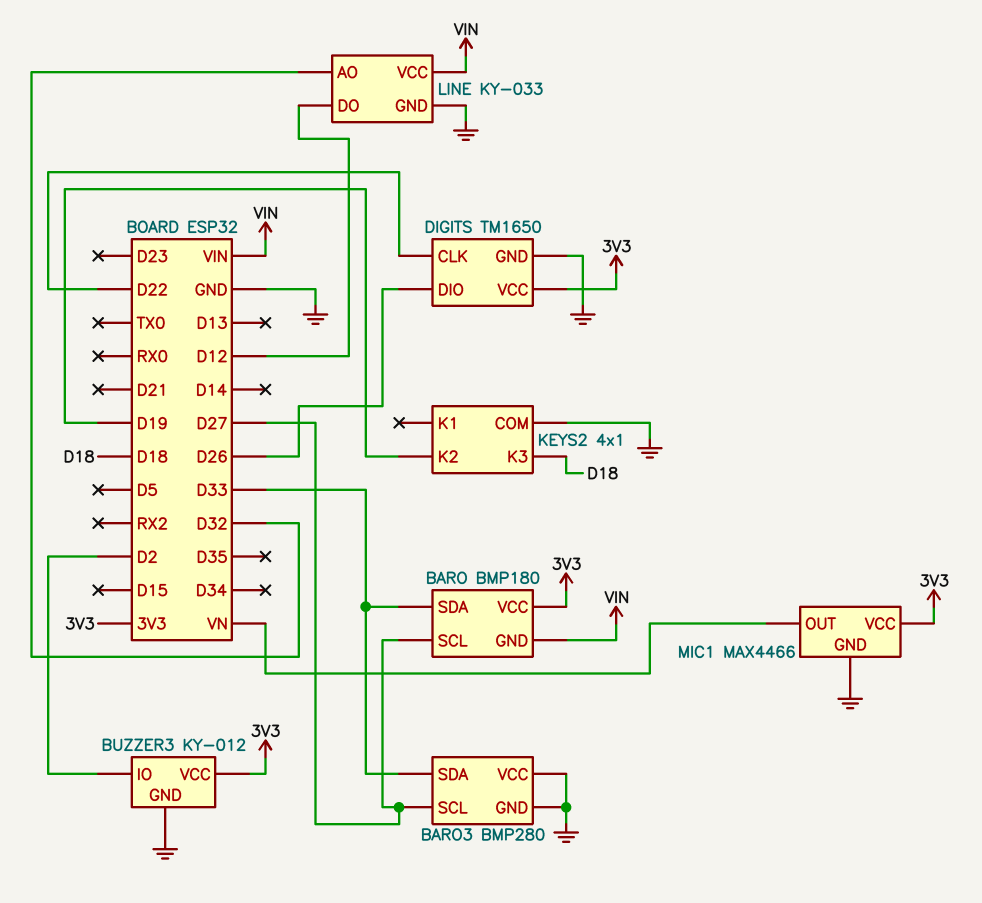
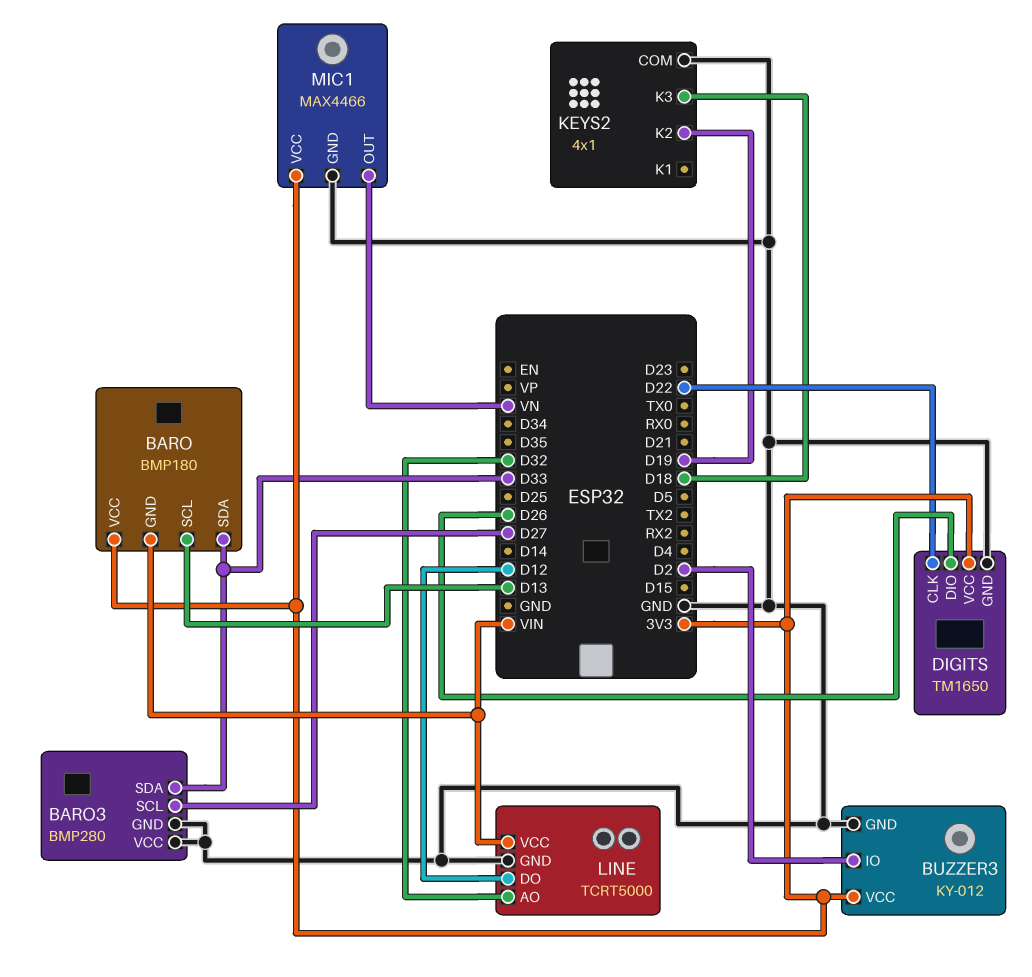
BARO pin SCL: D27 -> D13
LINE: KY-033 -> TCRT5000

